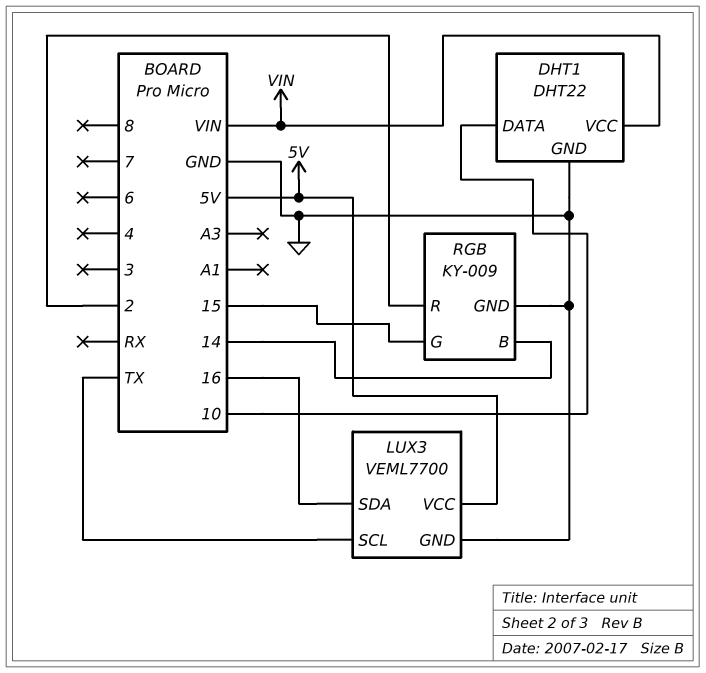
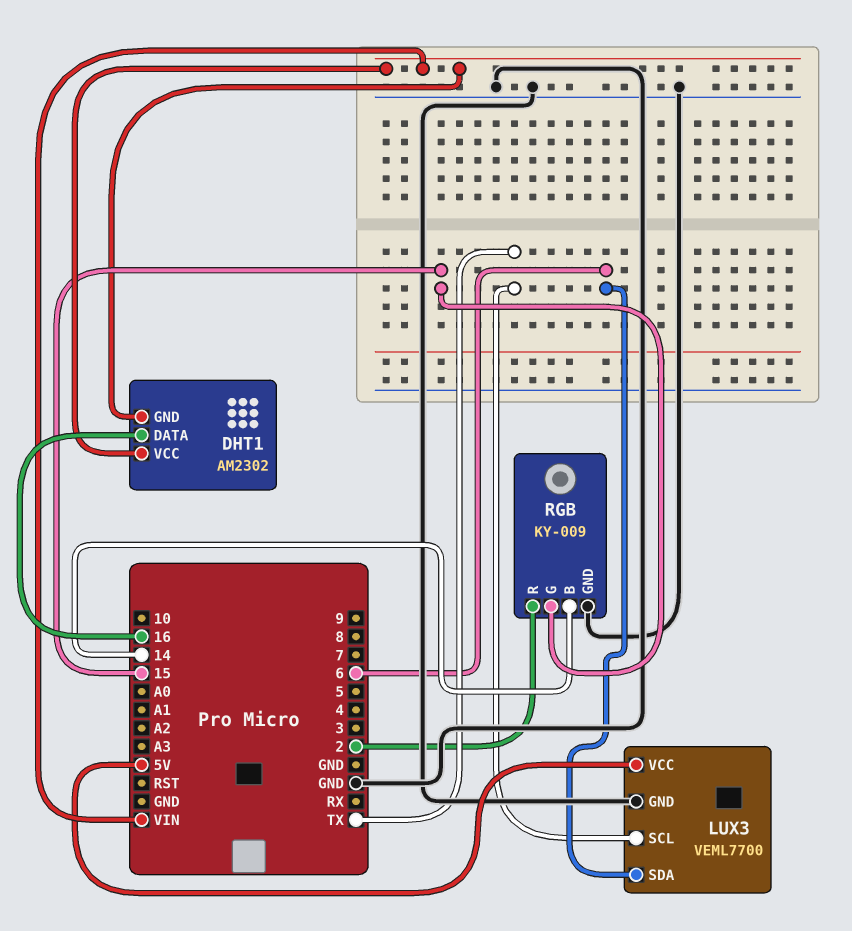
DHT1: DHT22 -> AM2302
DHT1 pin DATA: 10 -> 16
DHT1 pin GND: GND -> VIN
LUX3 pin SDA: 16 -> 6

